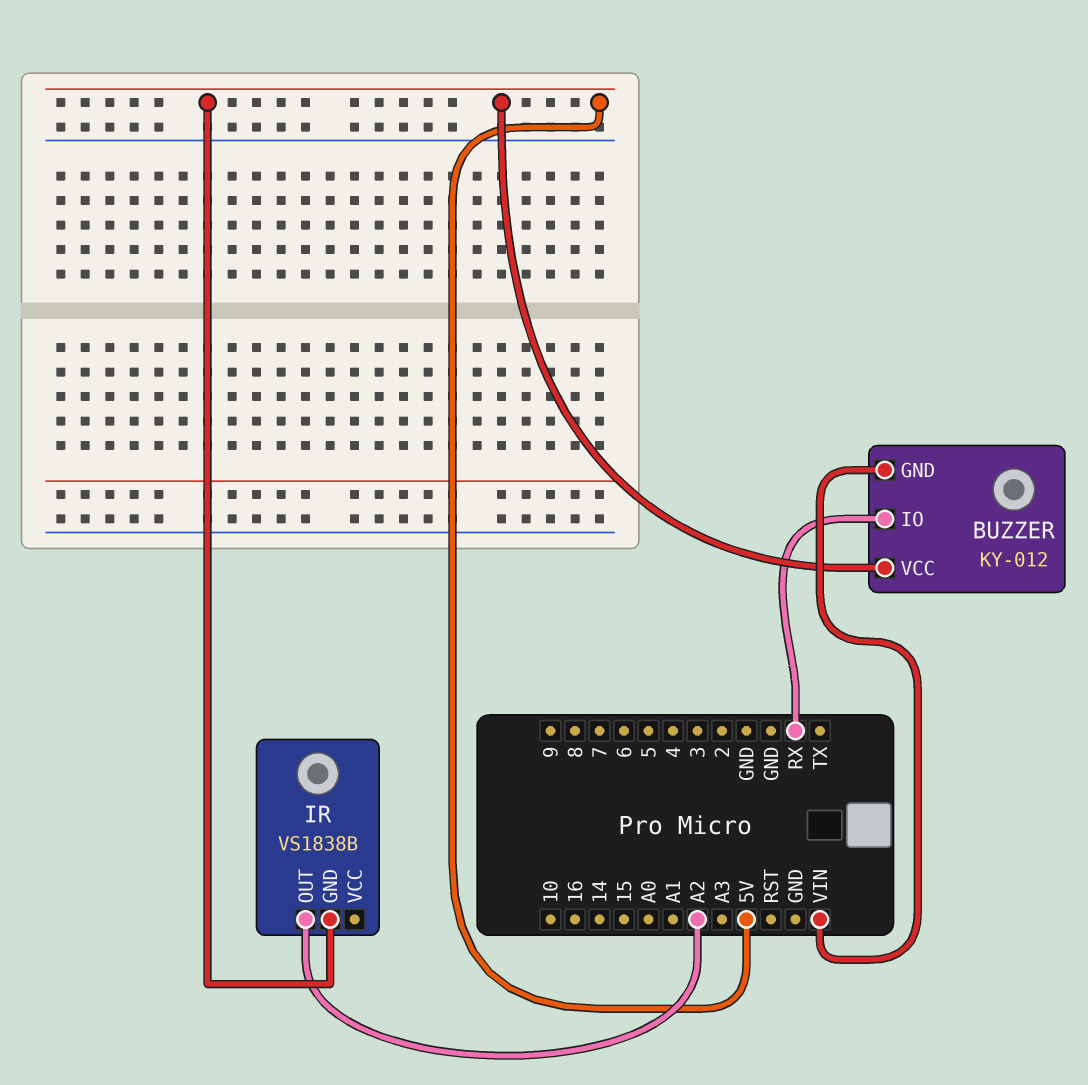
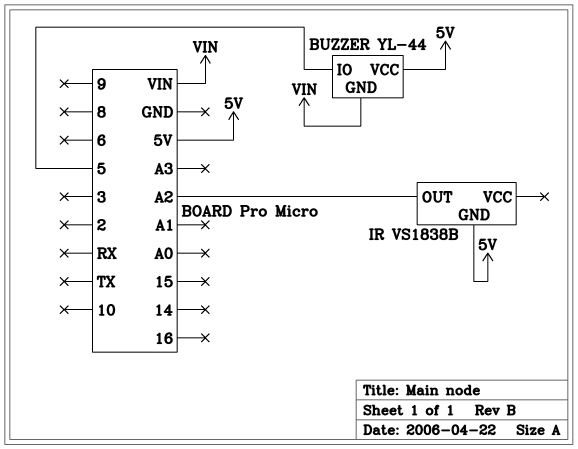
BUZZER: KY-012 -> YL-44
BUZZER pin IO: RX -> 5

